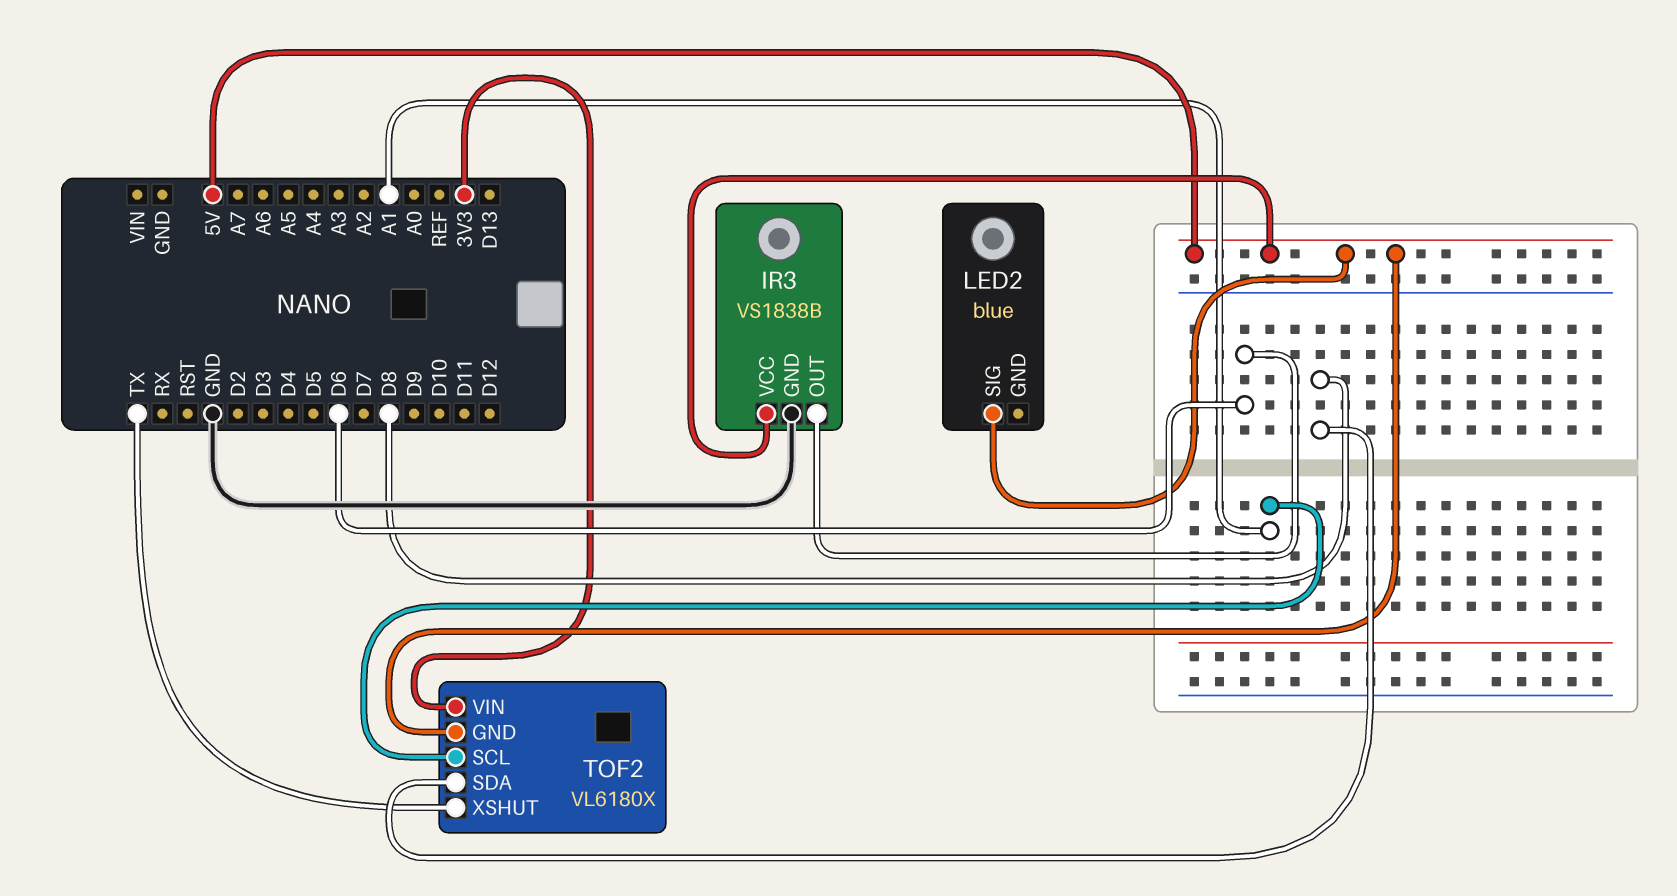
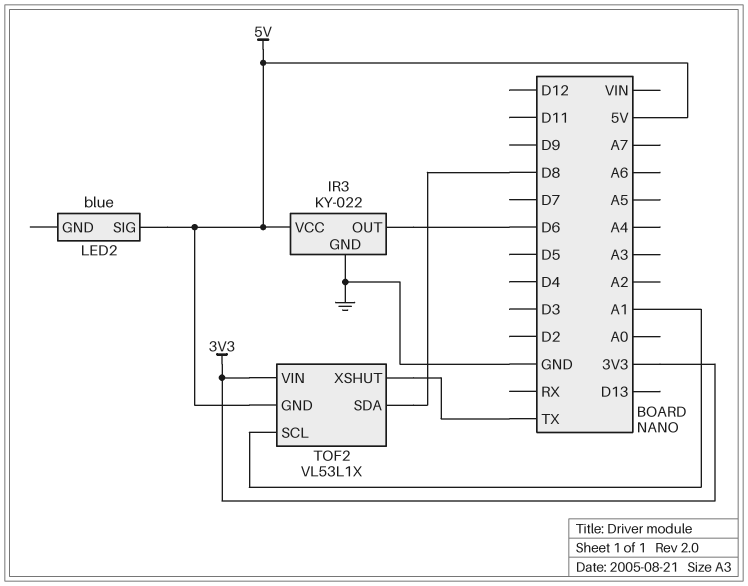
IR3: VS1838B -> KY-022
TOF2: VL6180X -> VL53L1X

